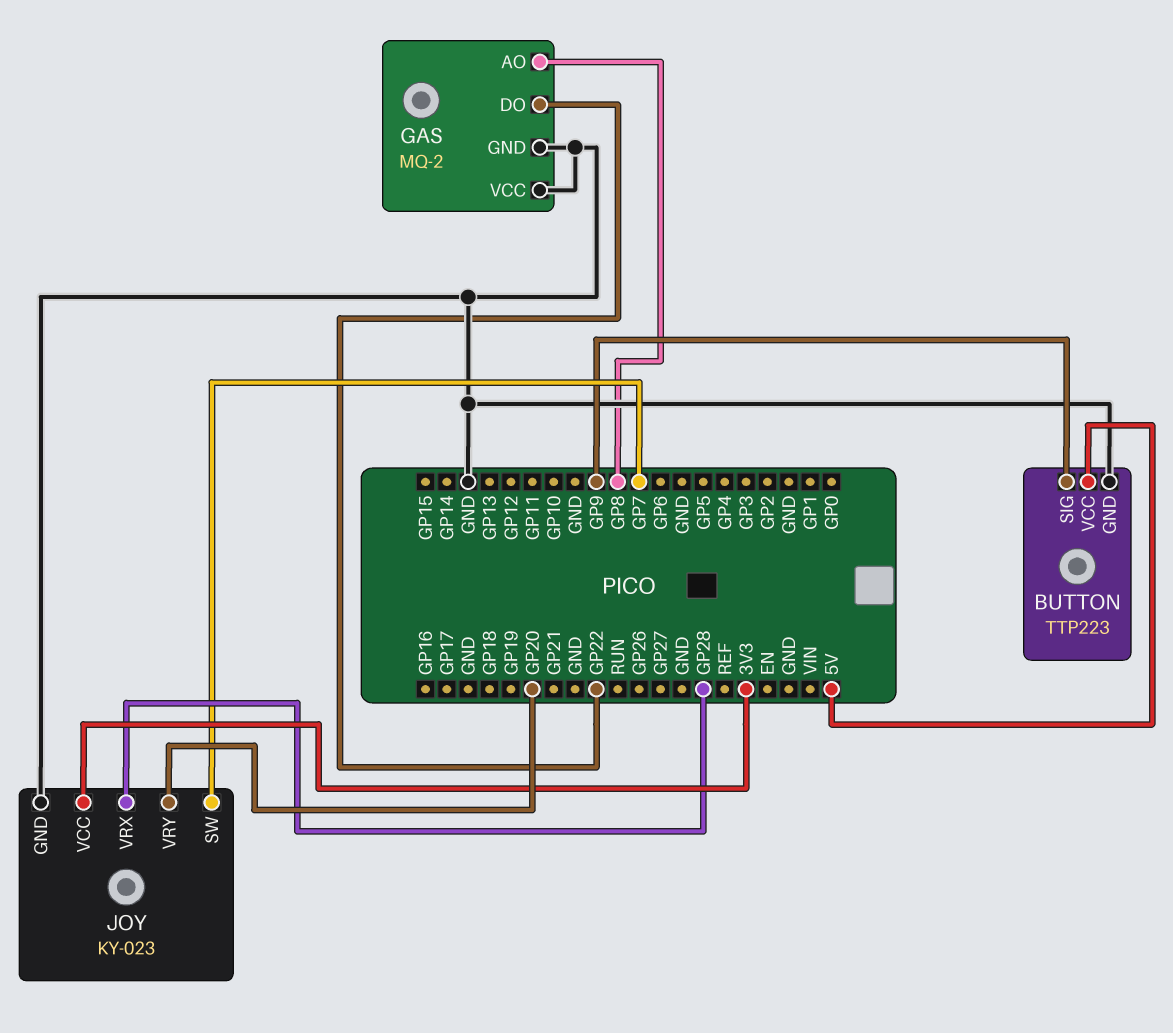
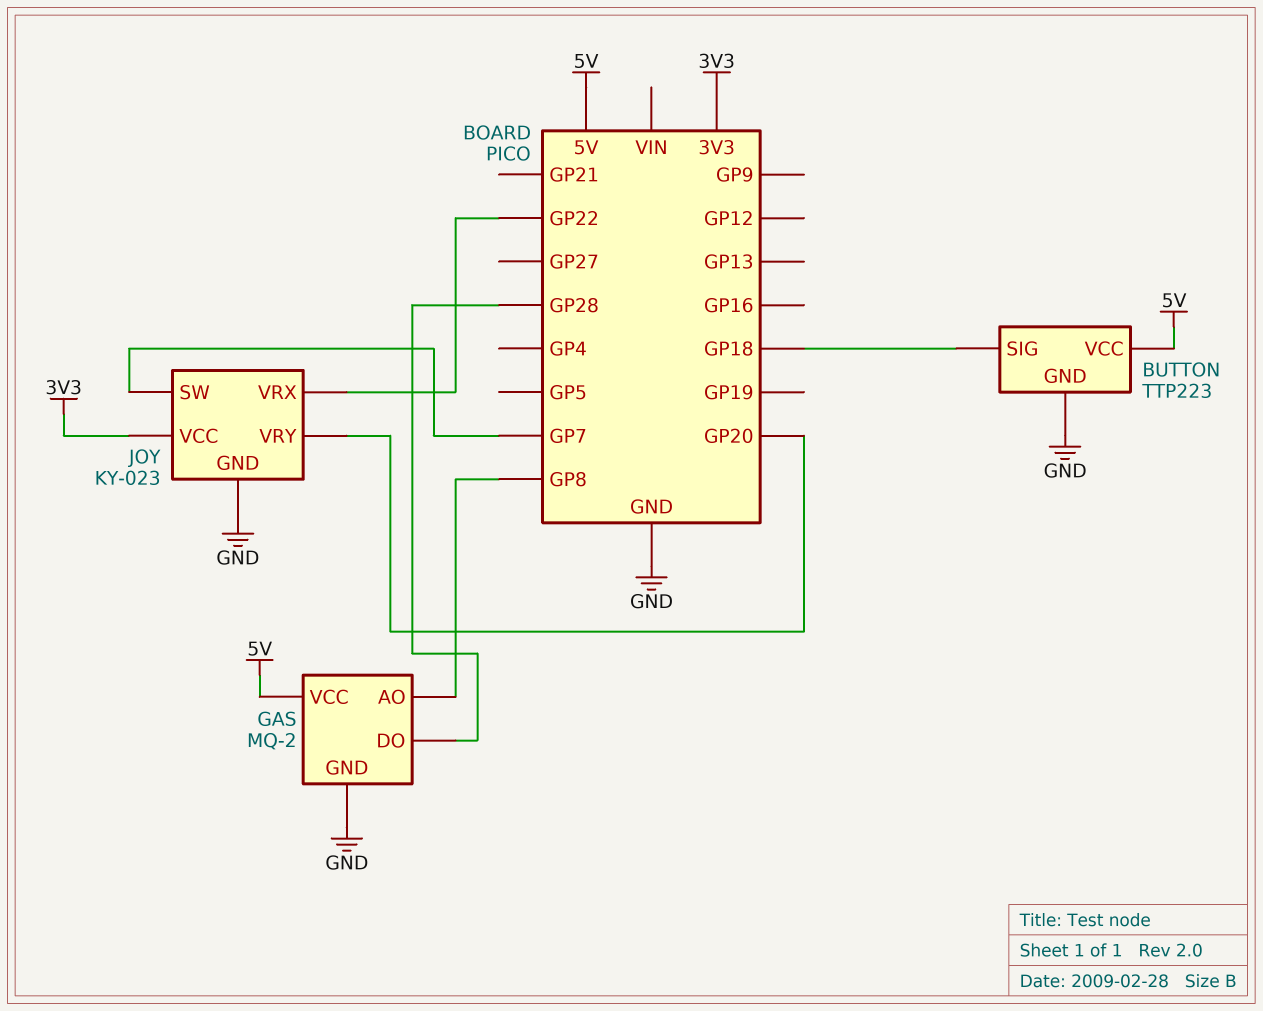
BUTTON pin SIG: GP9 -> GP18
GAS pin DO: GP22 -> GP28
GAS pin VCC: GND -> 5V
JOY pin VRX: GP28 -> GP22

